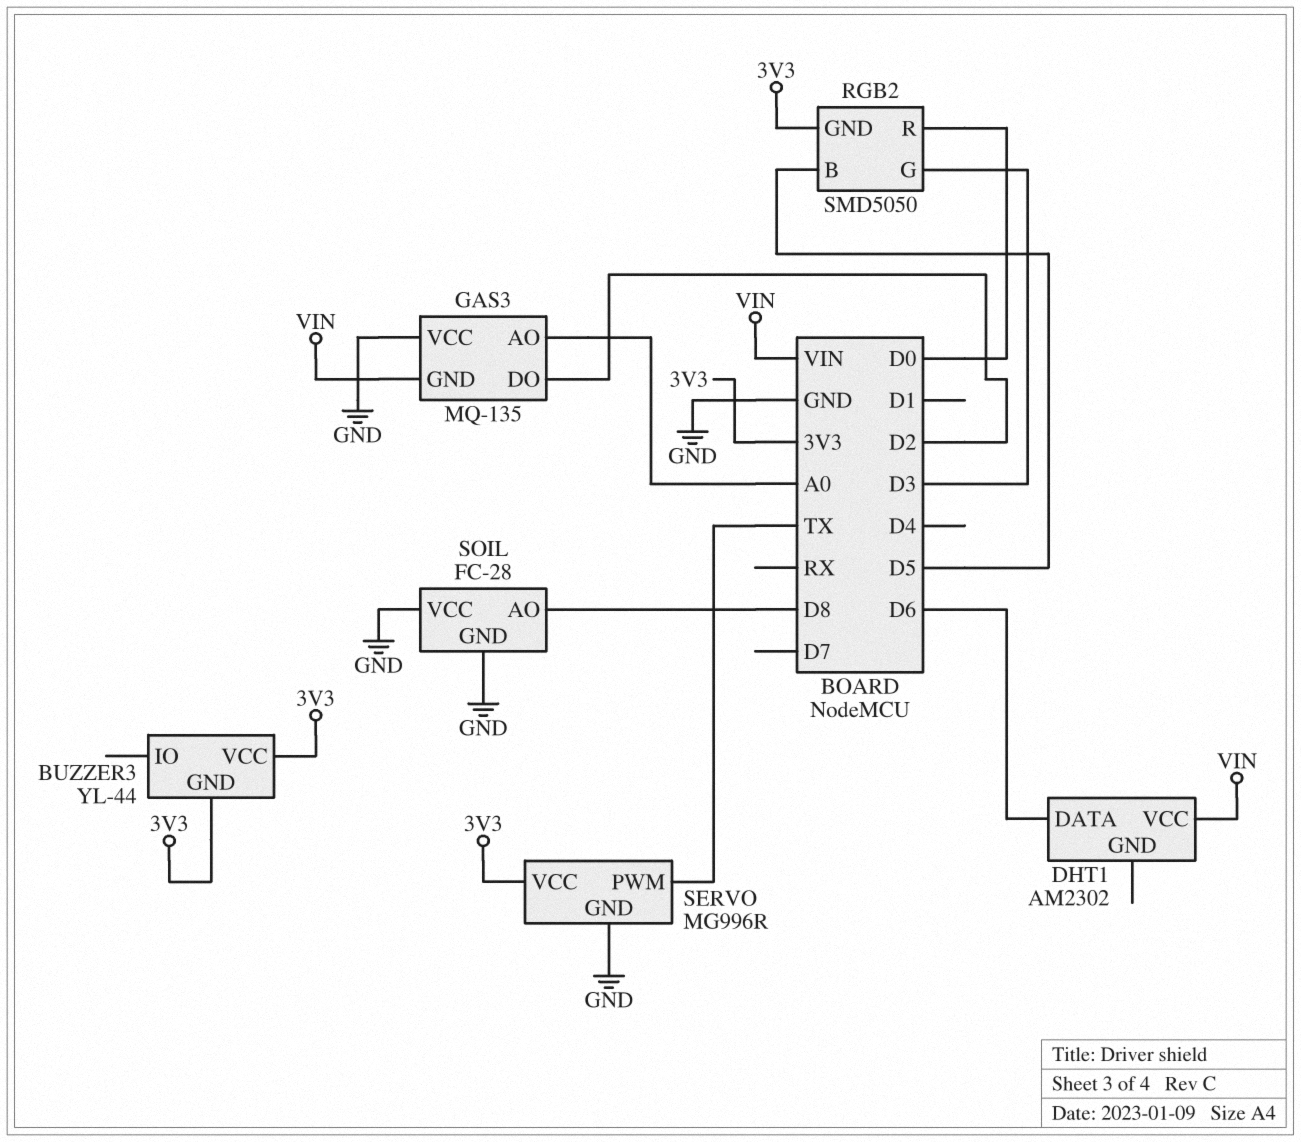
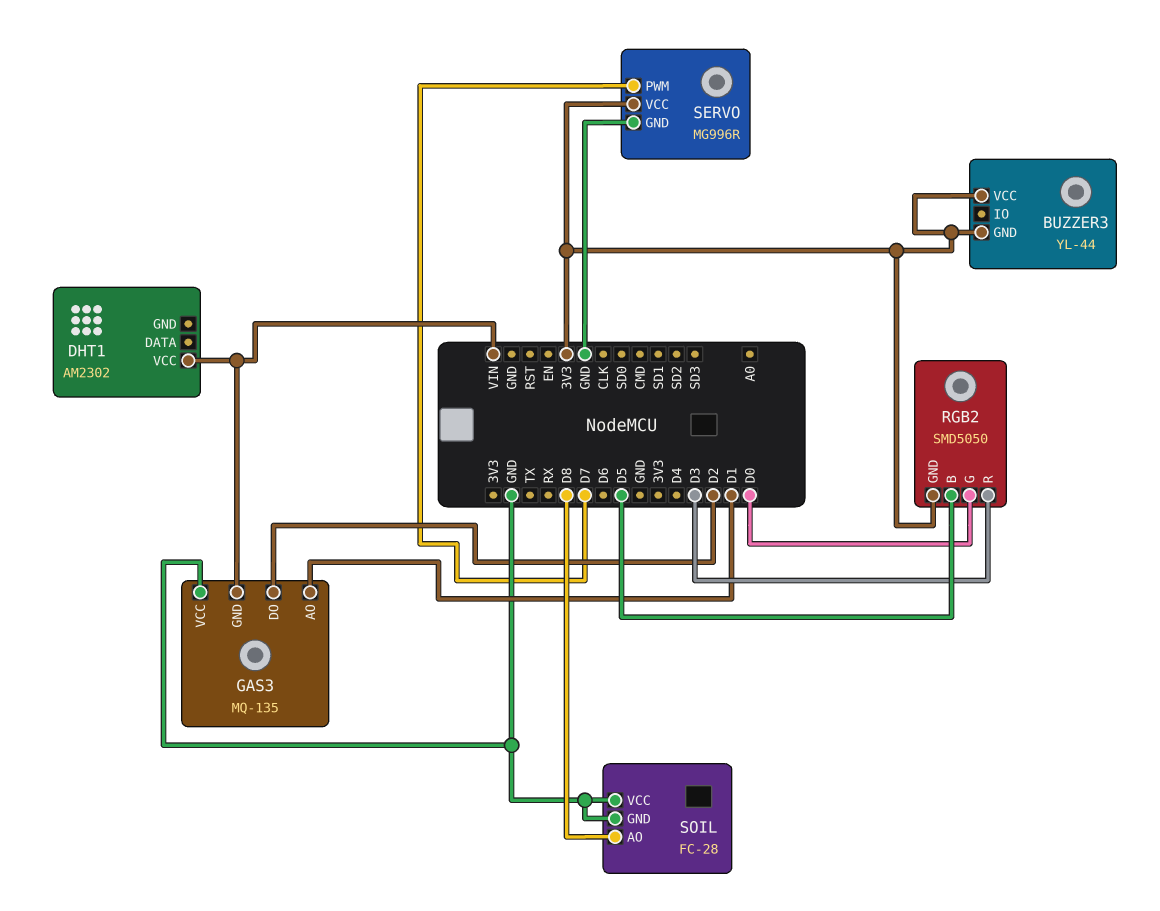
DHT1 pin DATA: D6 -> none
GAS3 pin AO: A0 -> D1
RGB2 pin G: D3 -> D0
RGB2 pin R: D0 -> D3
SERVO pin PWM: TX -> D7

